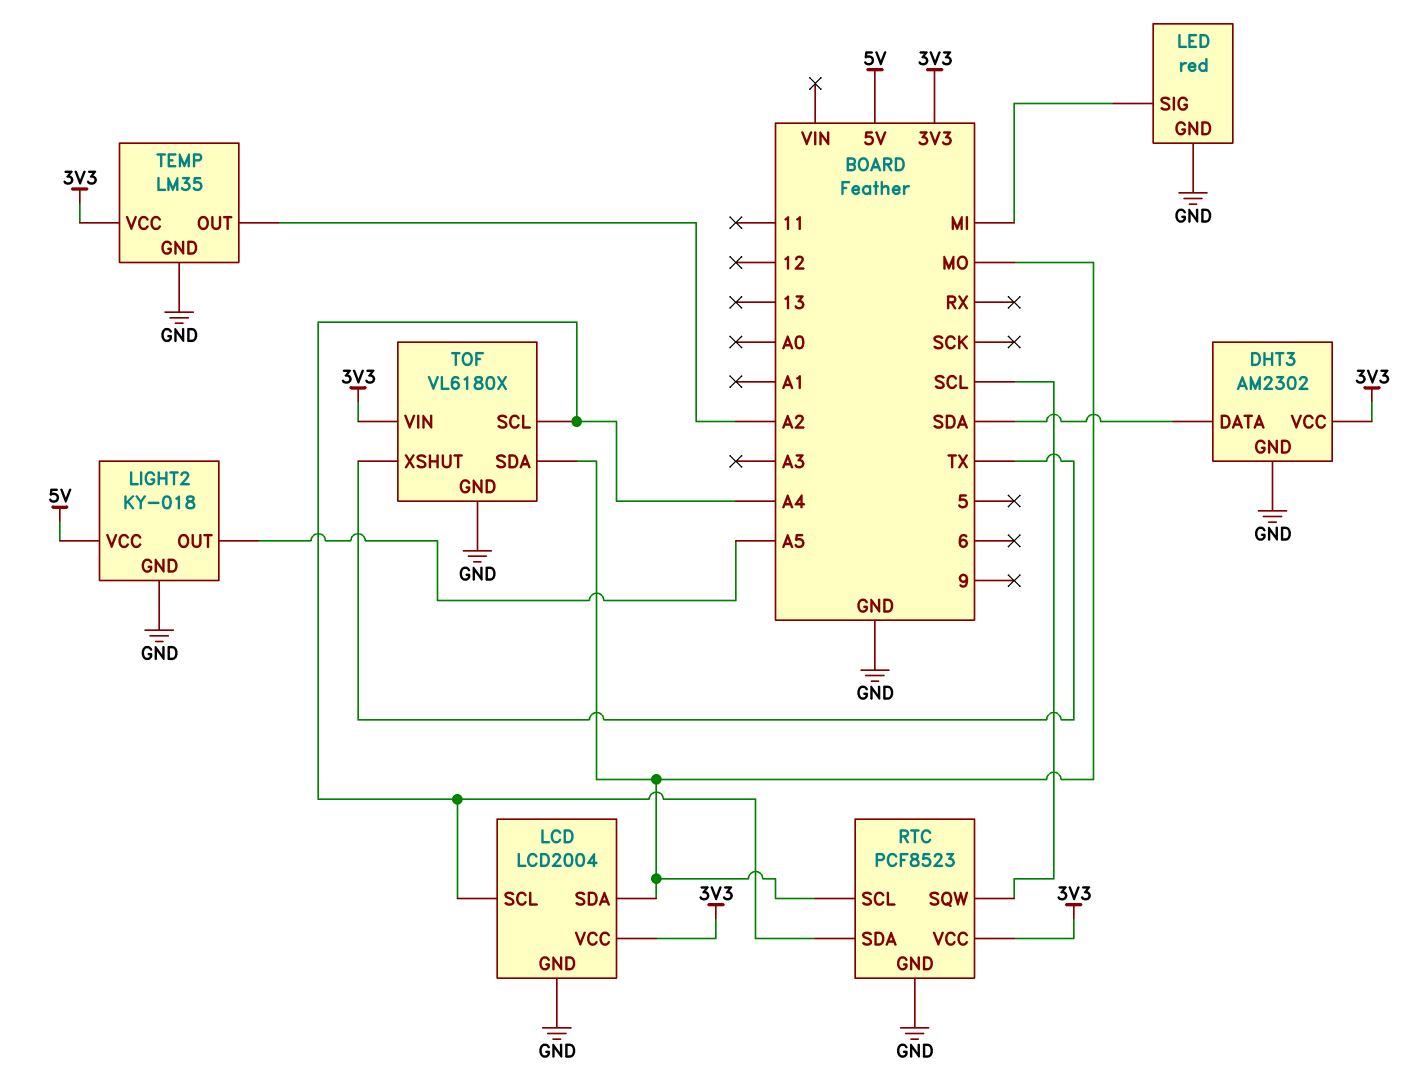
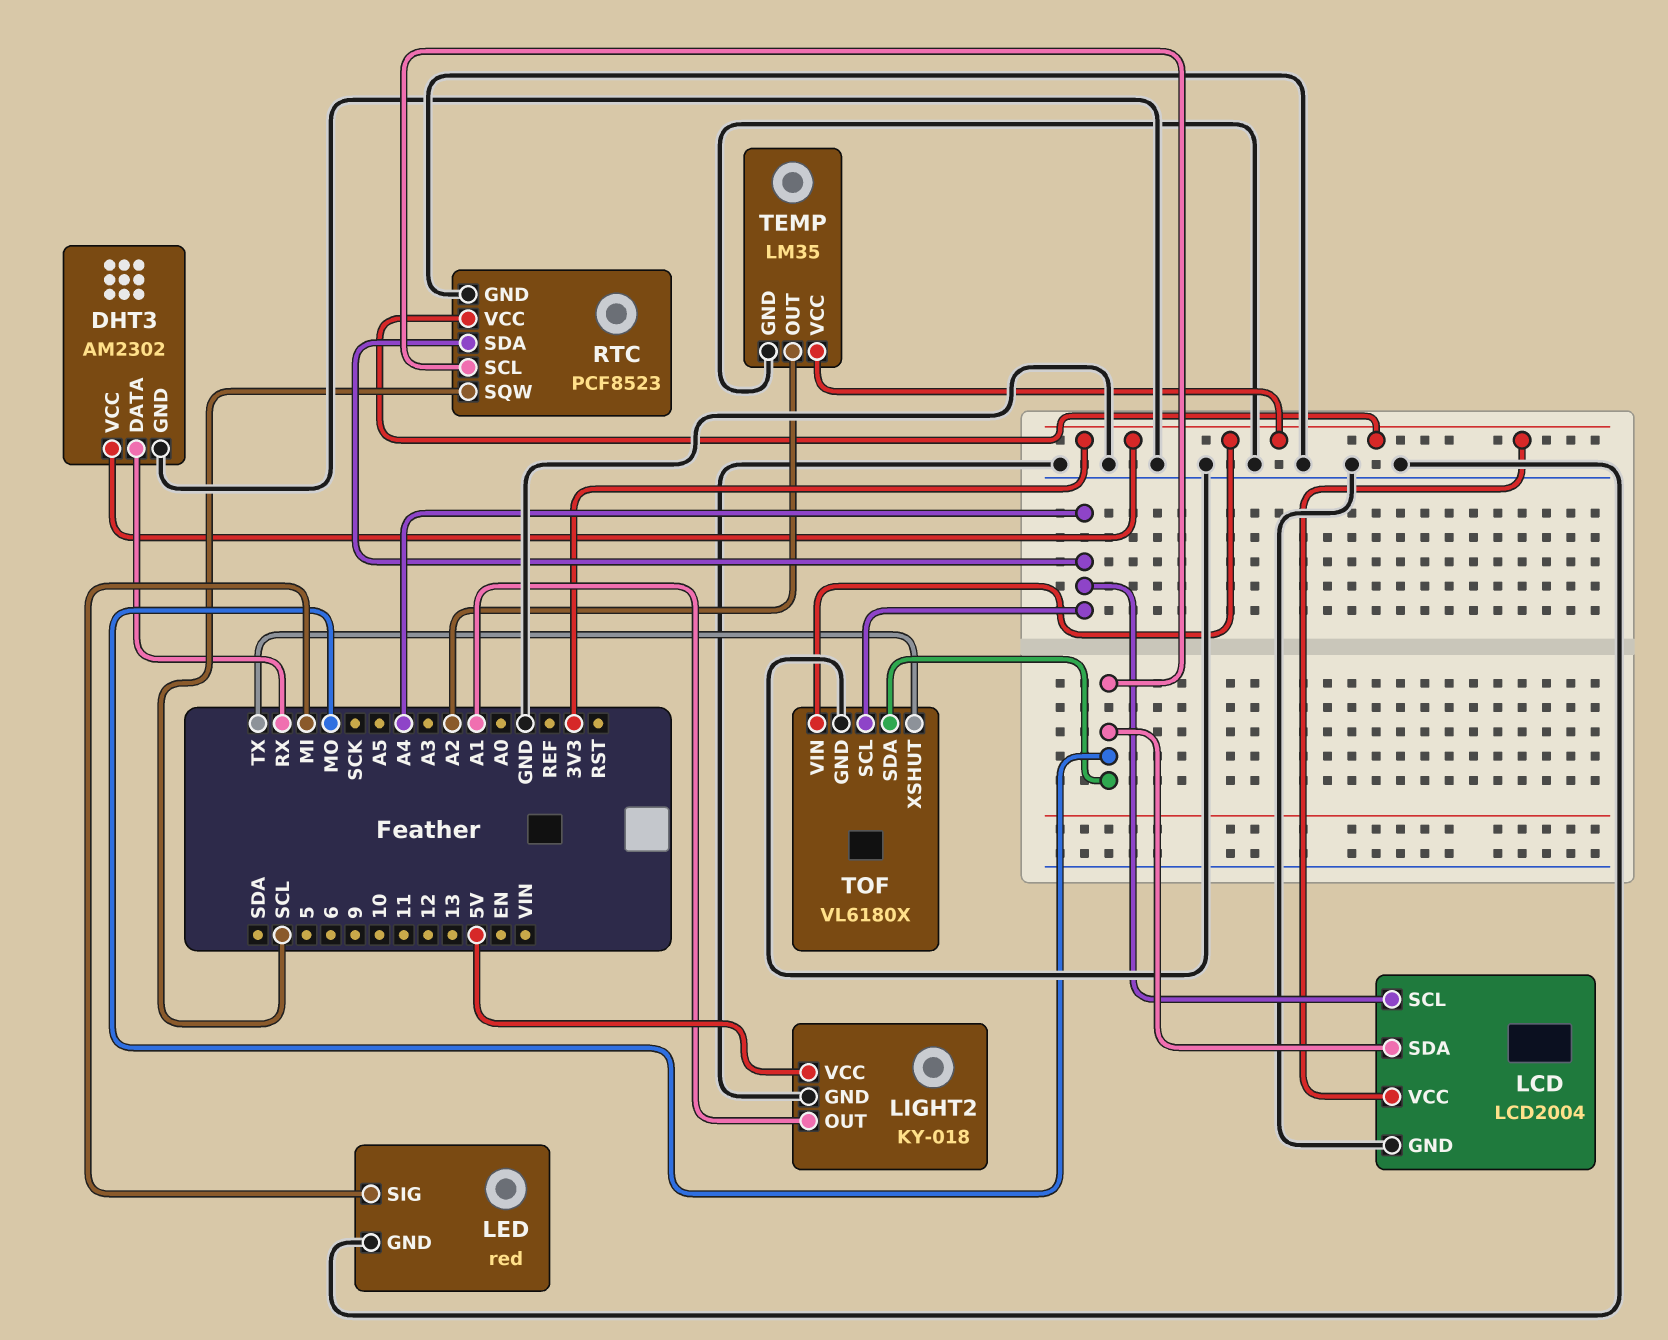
DHT3 pin DATA: SDA -> RX
LIGHT2 pin OUT: A5 -> A1

